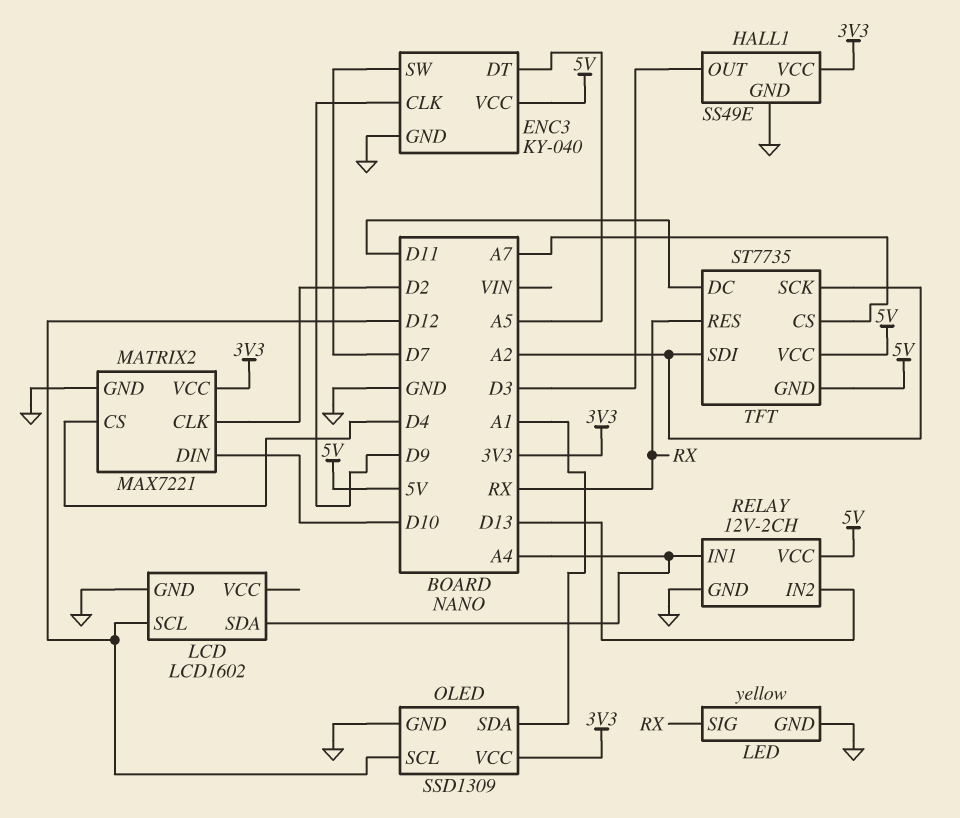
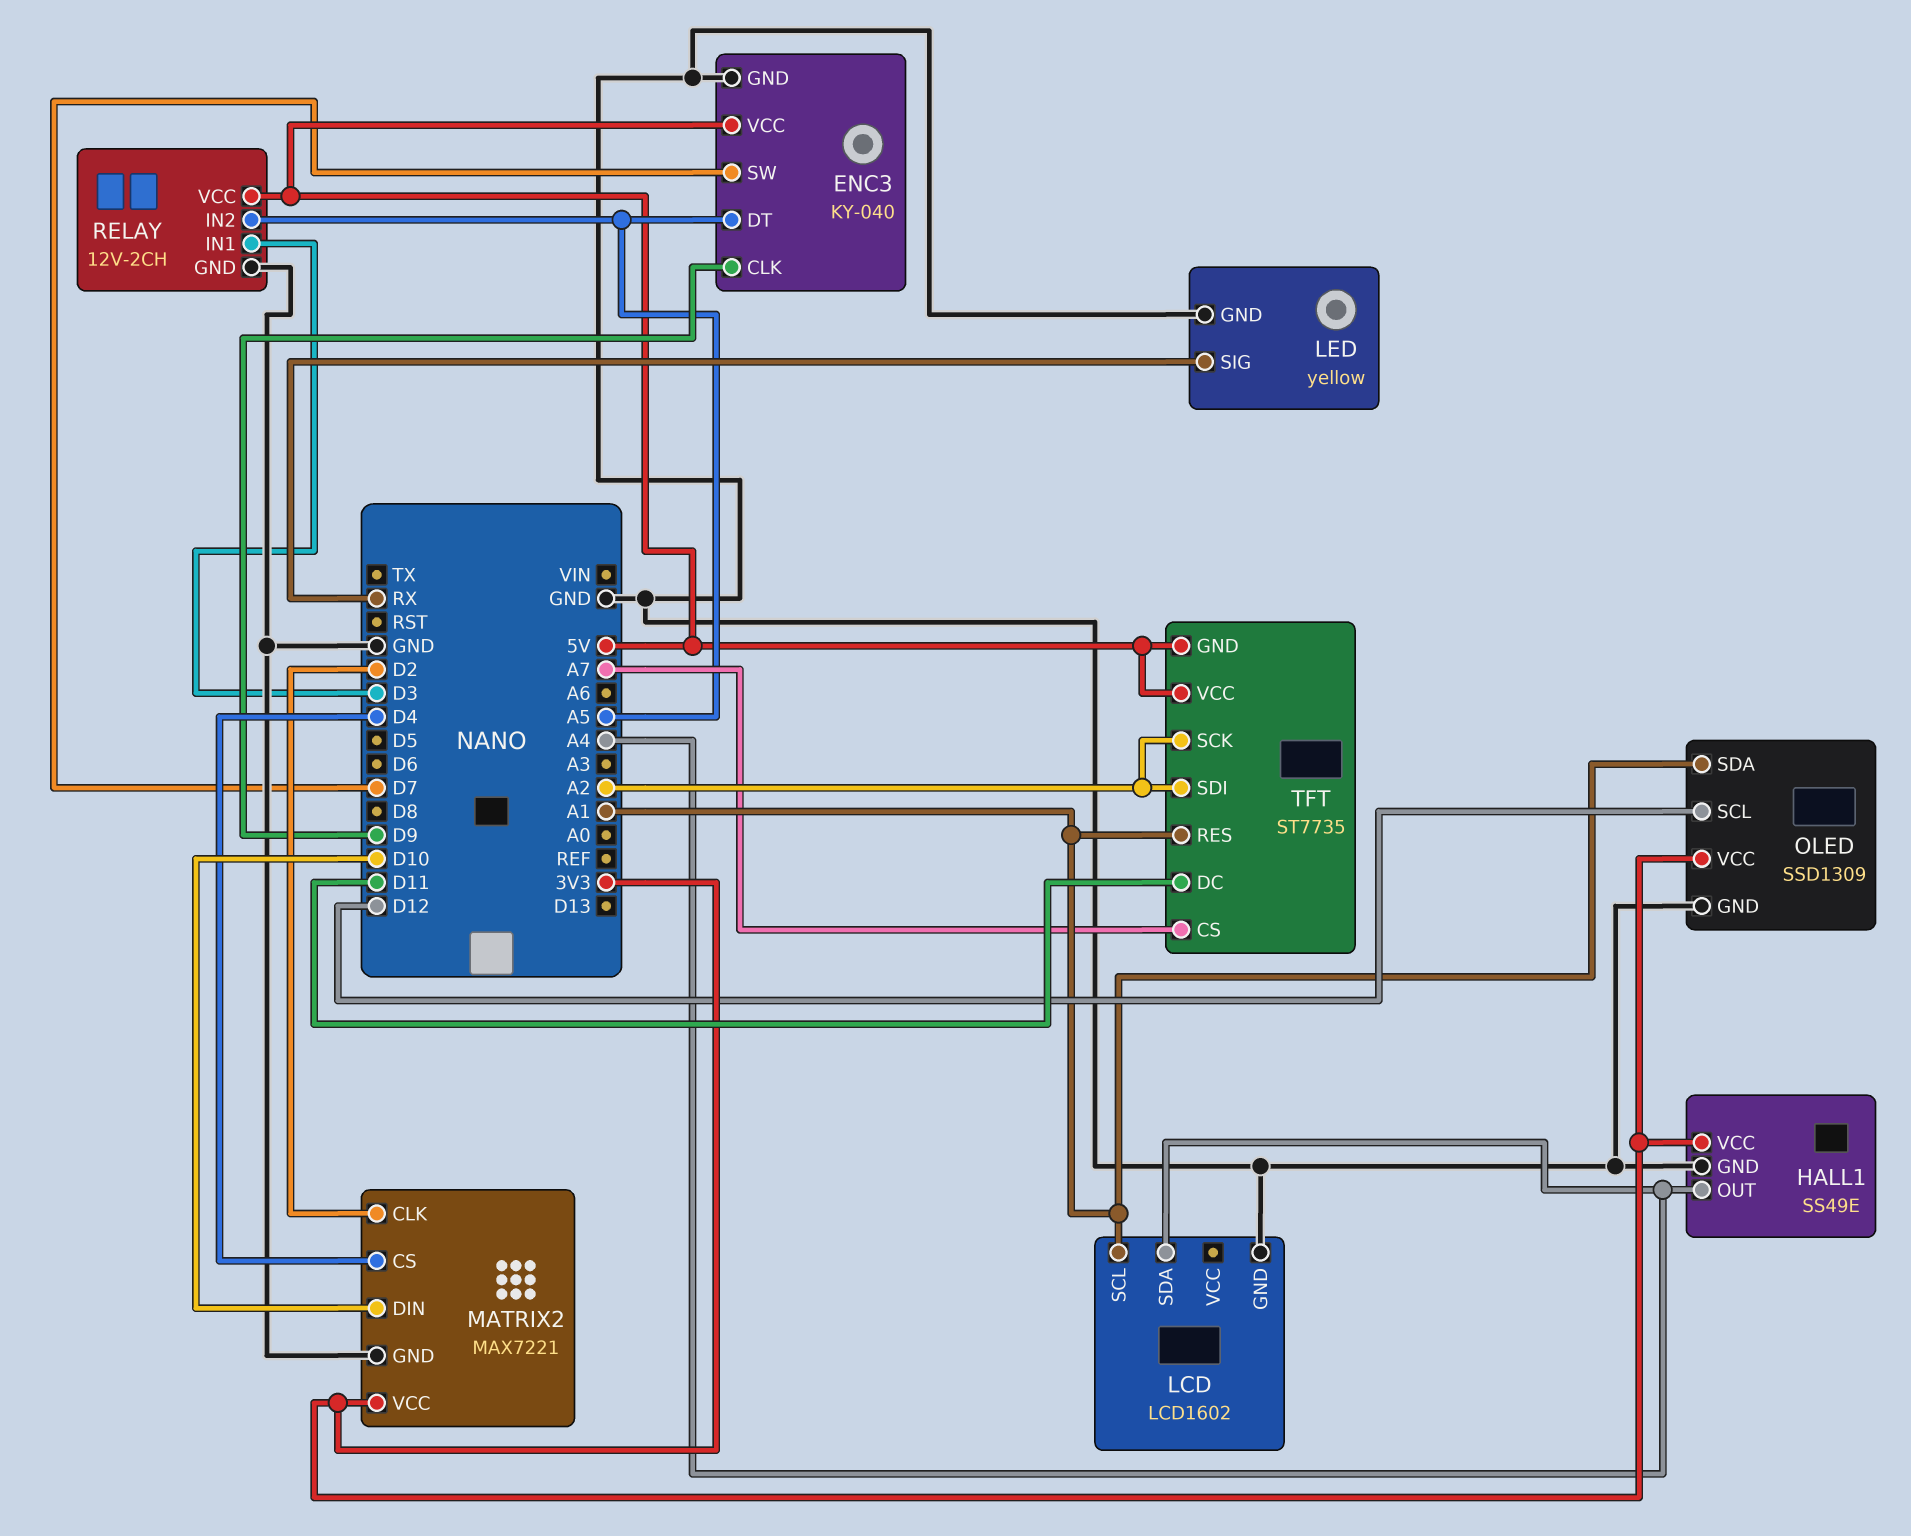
HALL1 pin OUT: D3 -> A4
LCD pin SCL: D12 -> A1
RELAY pin IN1: A4 -> D3
RELAY pin IN2: D13 -> A5
TFT pin RES: RX -> A1

